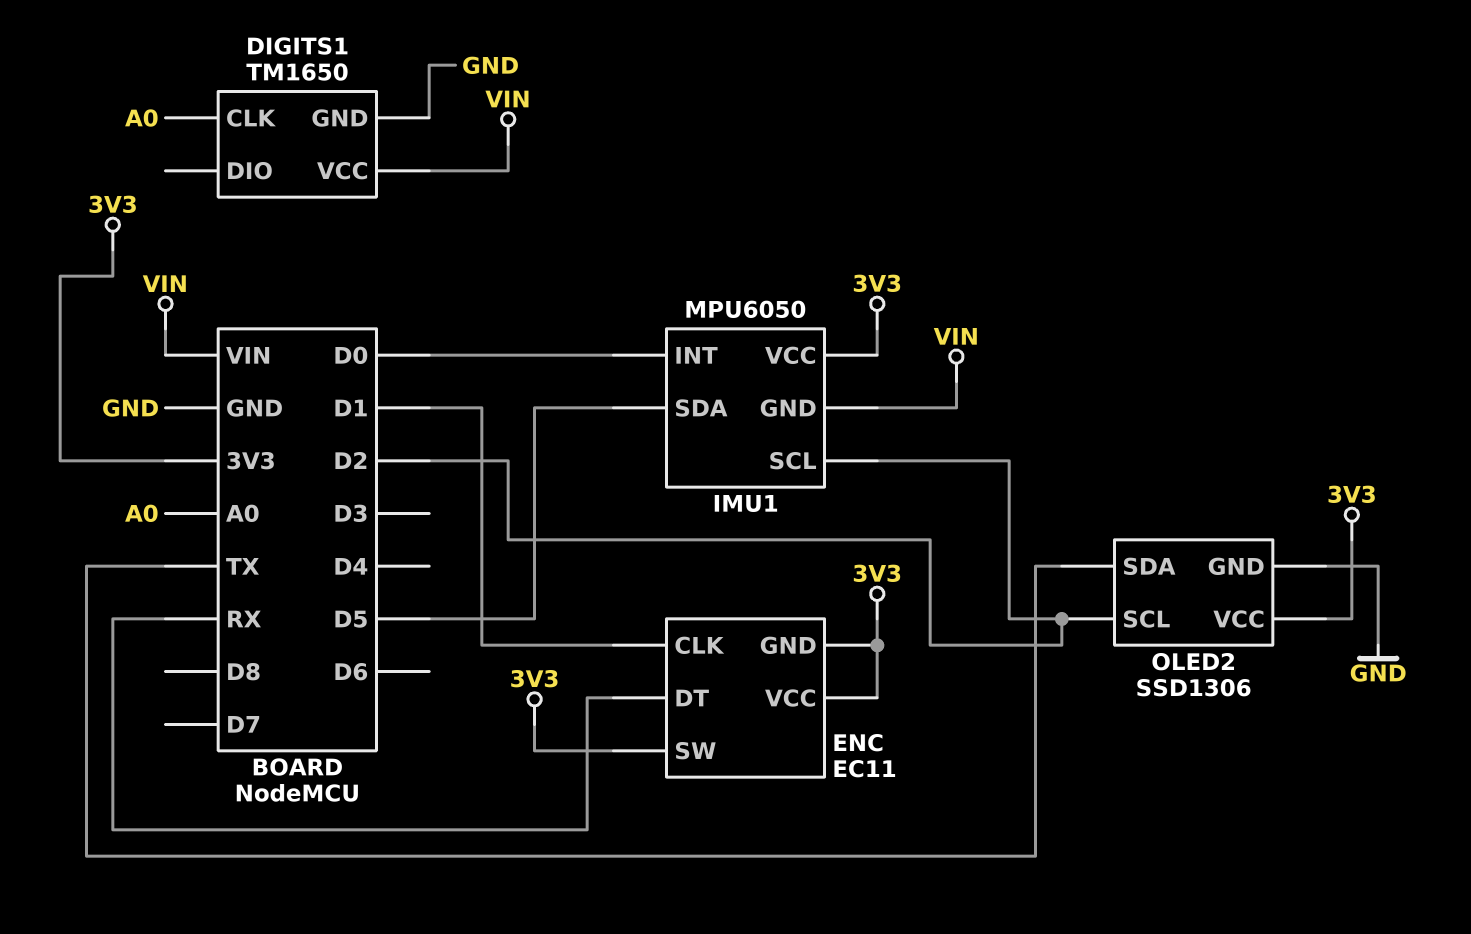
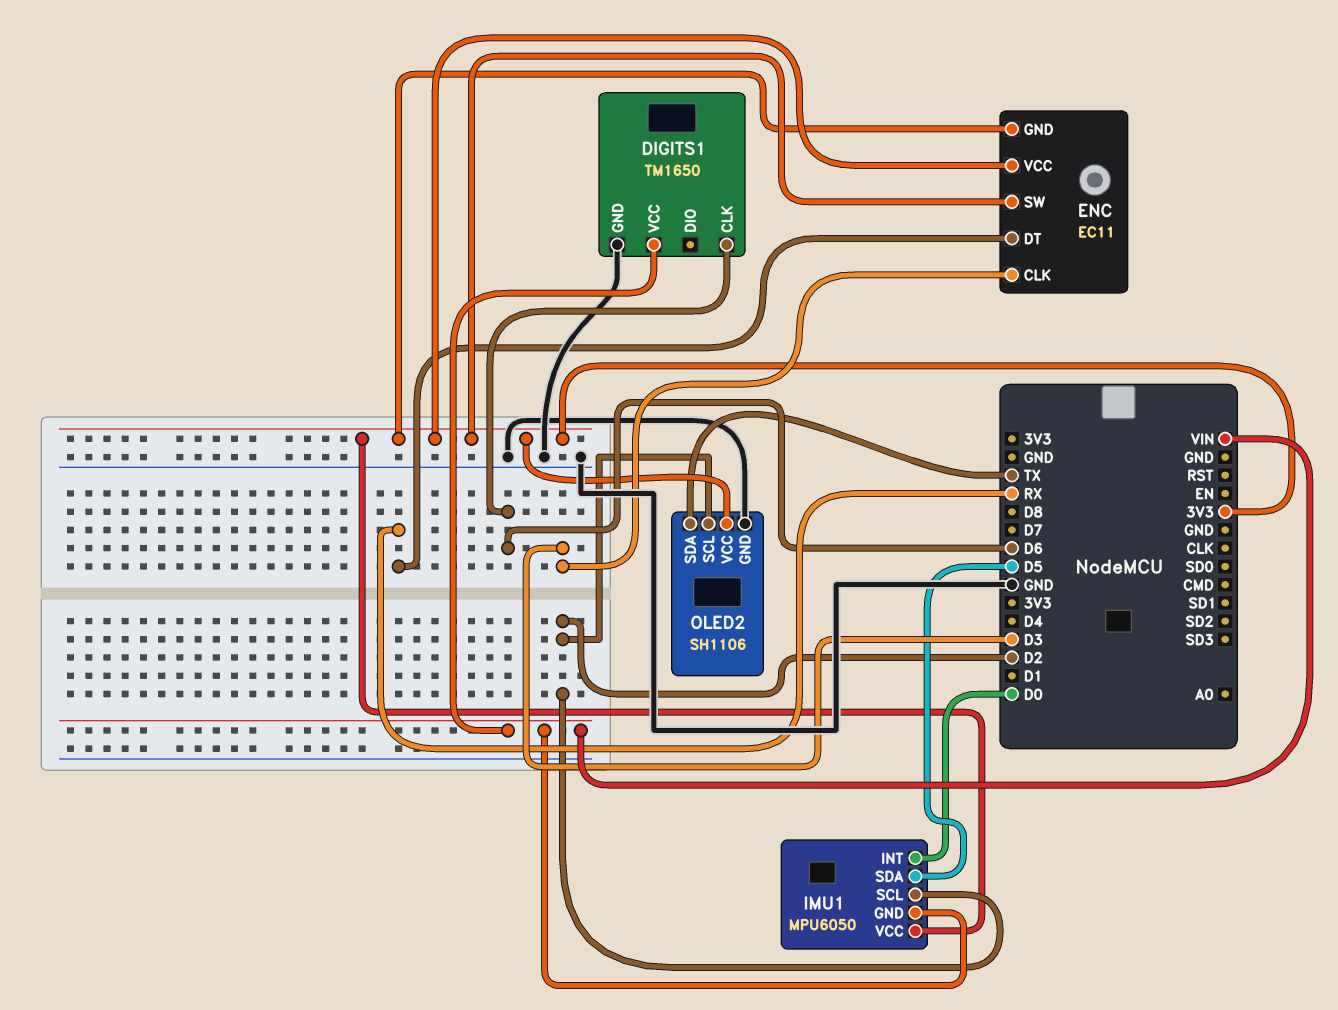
DIGITS1 pin CLK: A0 -> D6
ENC pin CLK: D1 -> D3
OLED2: SSD1306 -> SH1106

